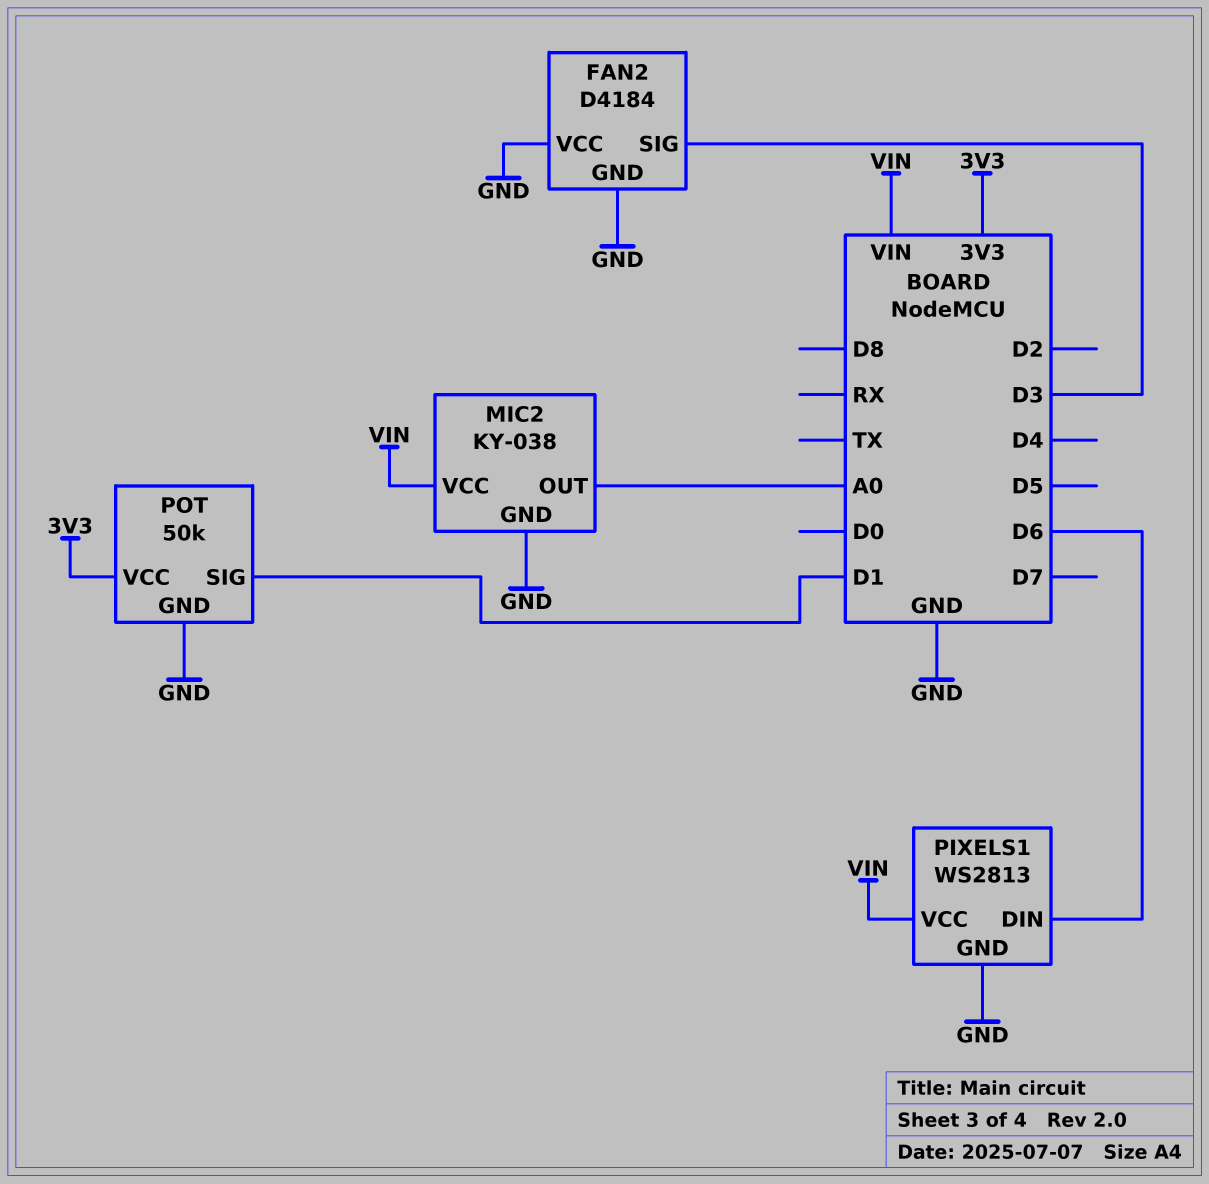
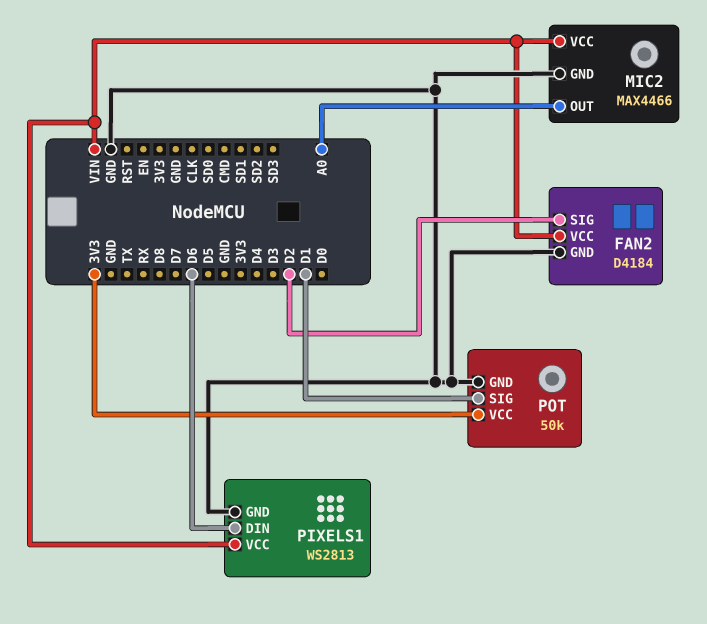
FAN2 pin SIG: D3 -> D2
FAN2 pin VCC: GND -> VIN
MIC2: KY-038 -> MAX4466

